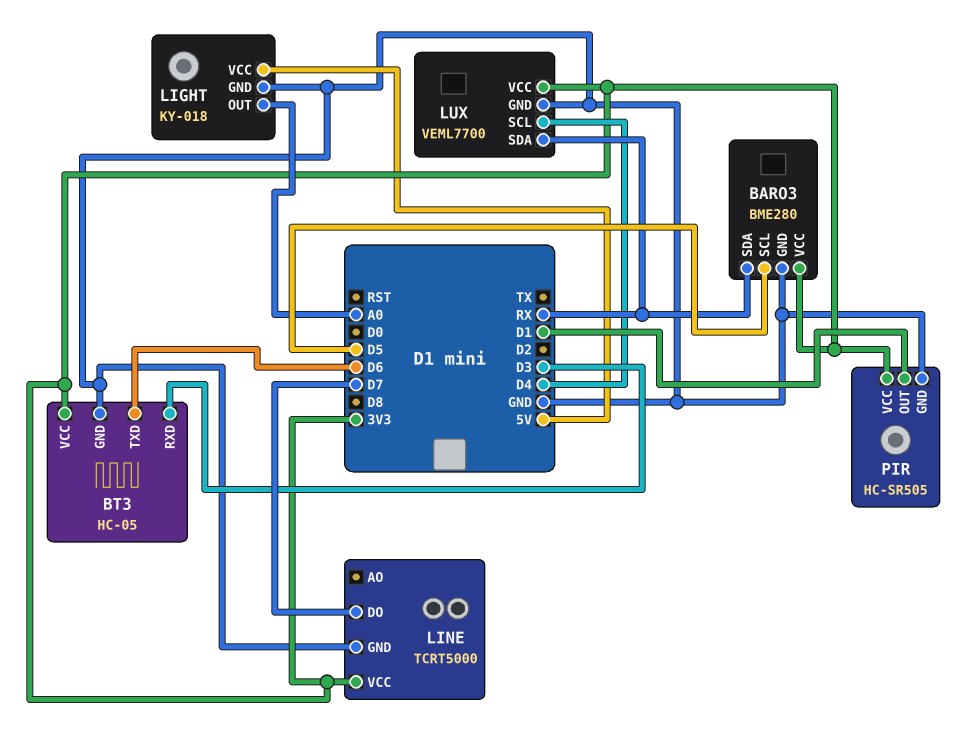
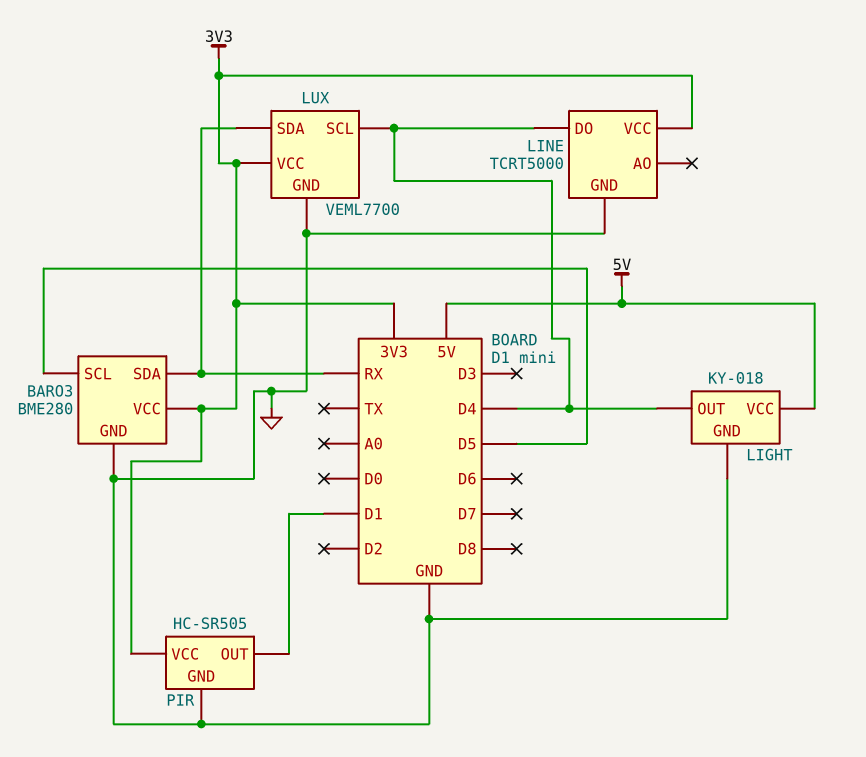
BT3: HC-05 -> none
BT3 pin GND: GND -> none
BT3 pin RXD: D3 -> none
BT3 pin TXD: D6 -> none
BT3 pin VCC: 3V3 -> none
LIGHT pin OUT: A0 -> D4
LINE pin DO: D7 -> D4

